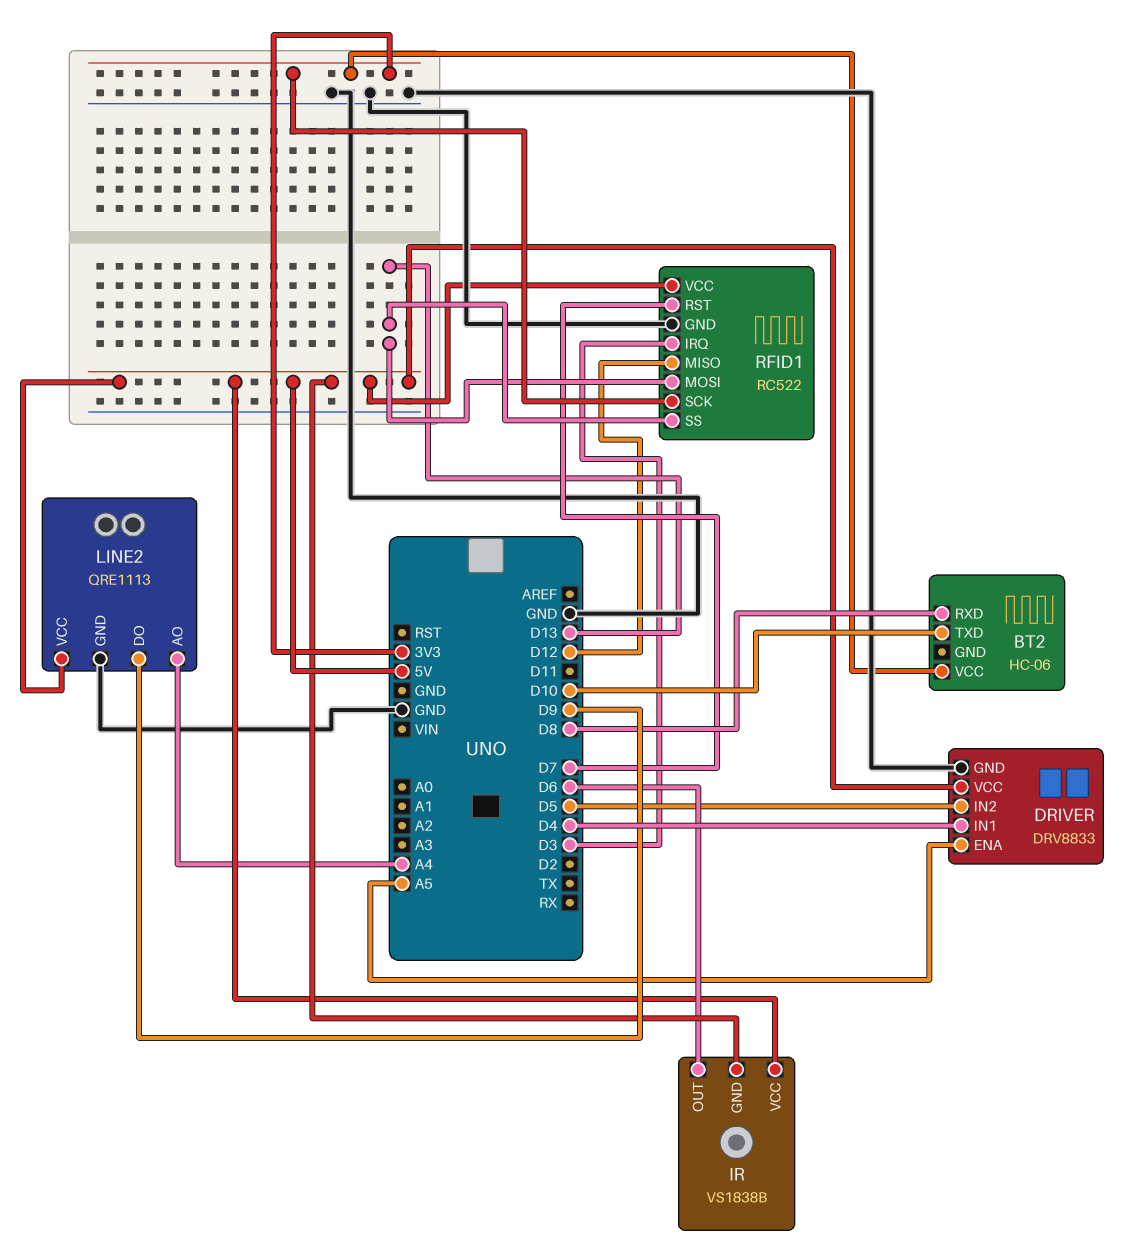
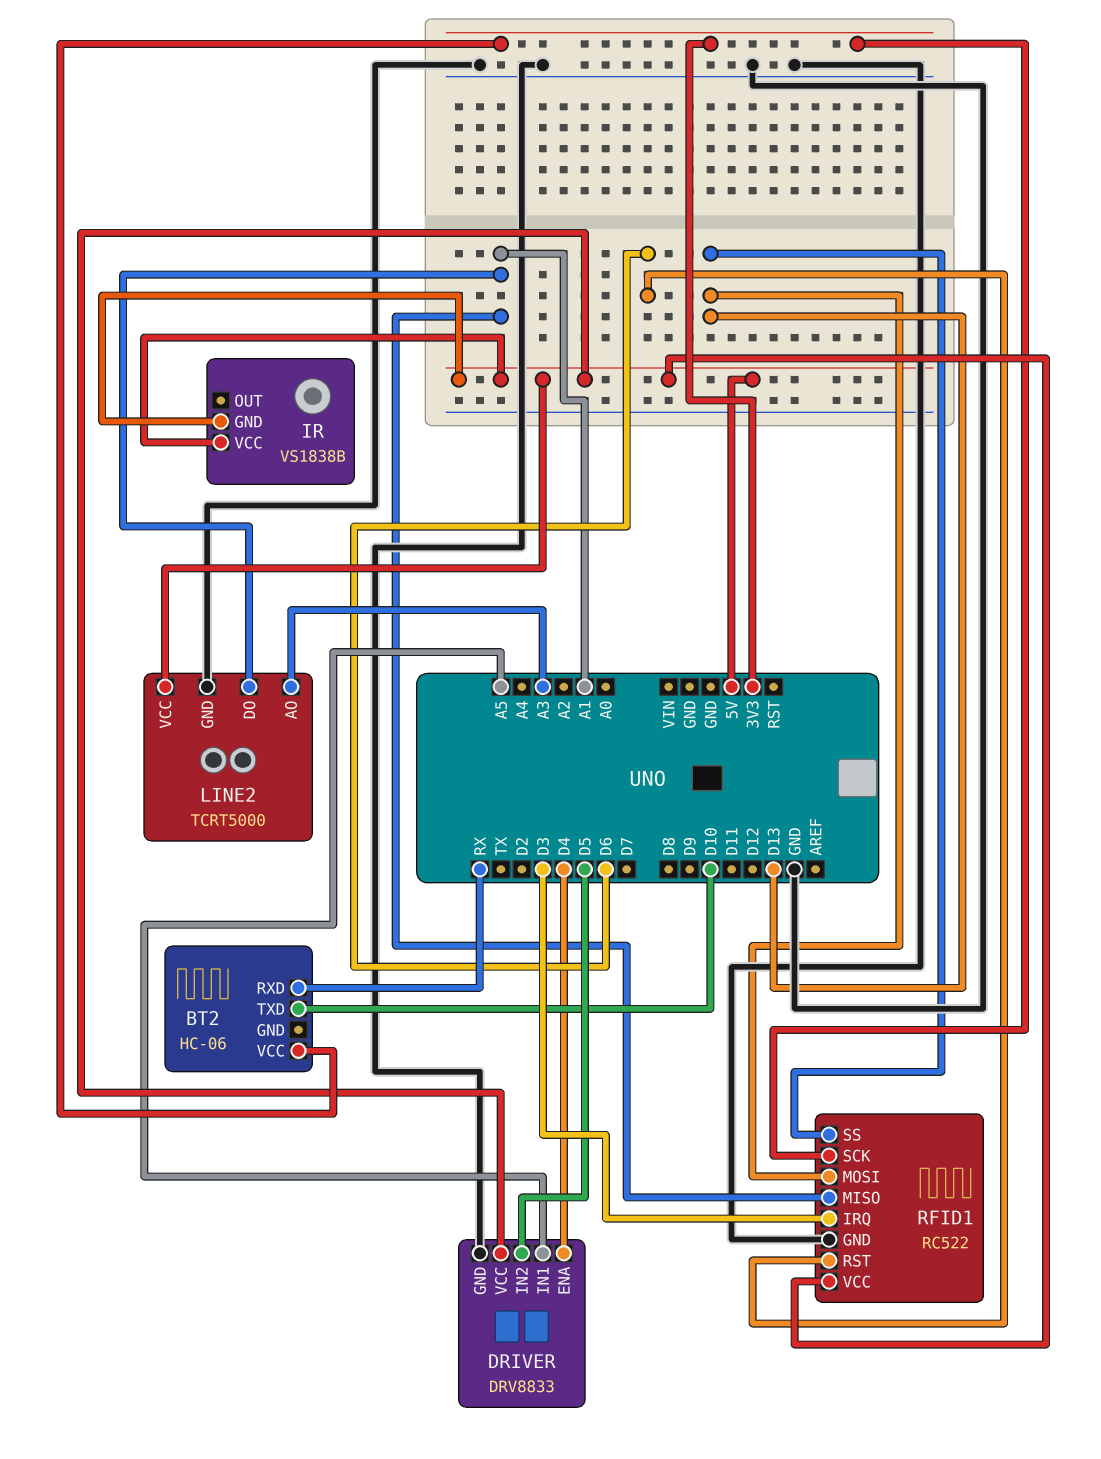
BT2 pin RXD: D8 -> RX
DRIVER pin ENA: A5 -> D4
DRIVER pin IN1: D4 -> A5
IR pin OUT: D6 -> none
LINE2: QRE1113 -> TCRT5000
LINE2 pin AO: A4 -> A3
LINE2 pin DO: D9 -> A1
RFID1 pin MISO: D12 -> A1
RFID1 pin RST: D7 -> D6

